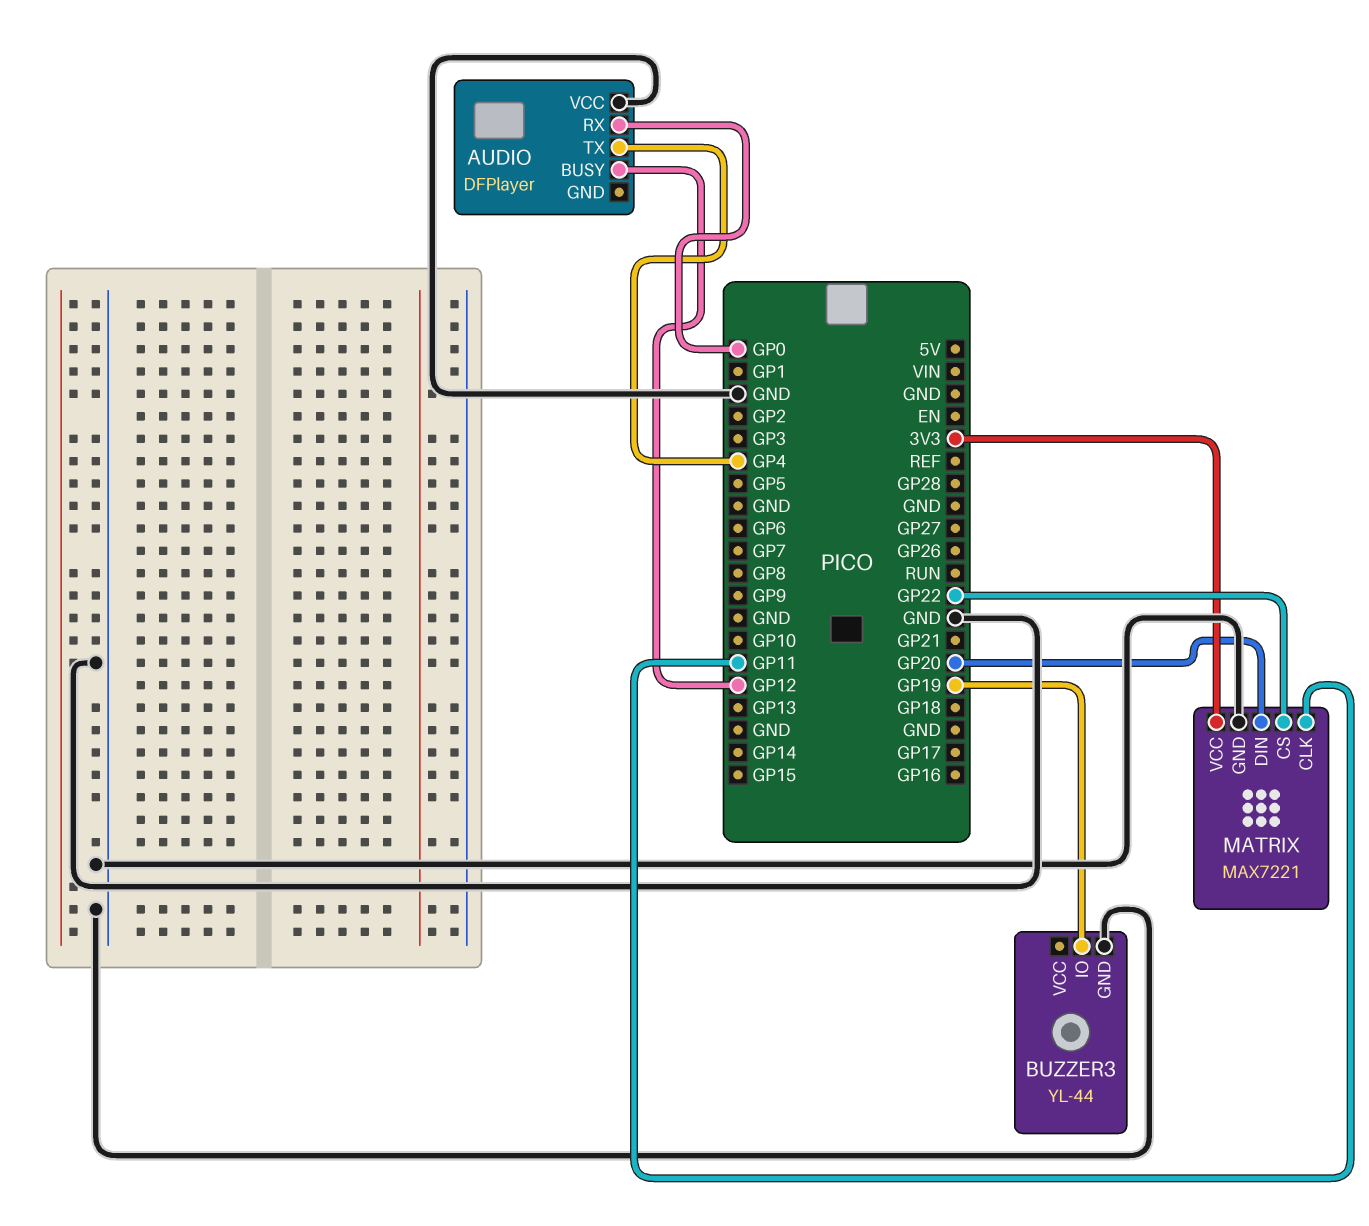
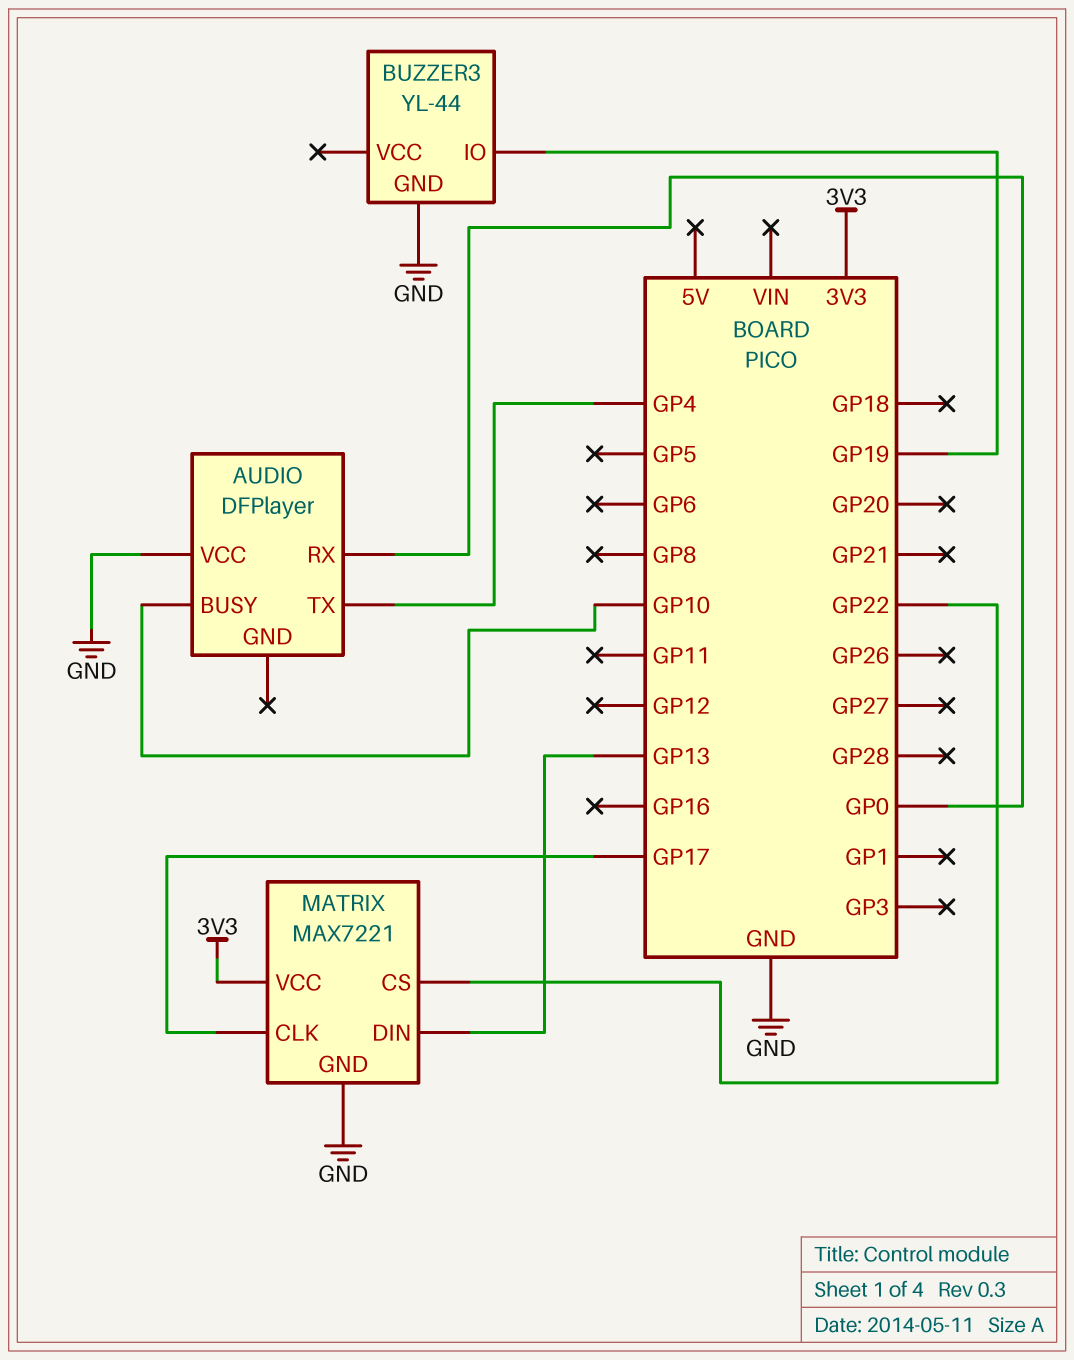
AUDIO pin BUSY: GP12 -> GP10
MATRIX pin CLK: GP11 -> GP17
MATRIX pin DIN: GP20 -> GP13

